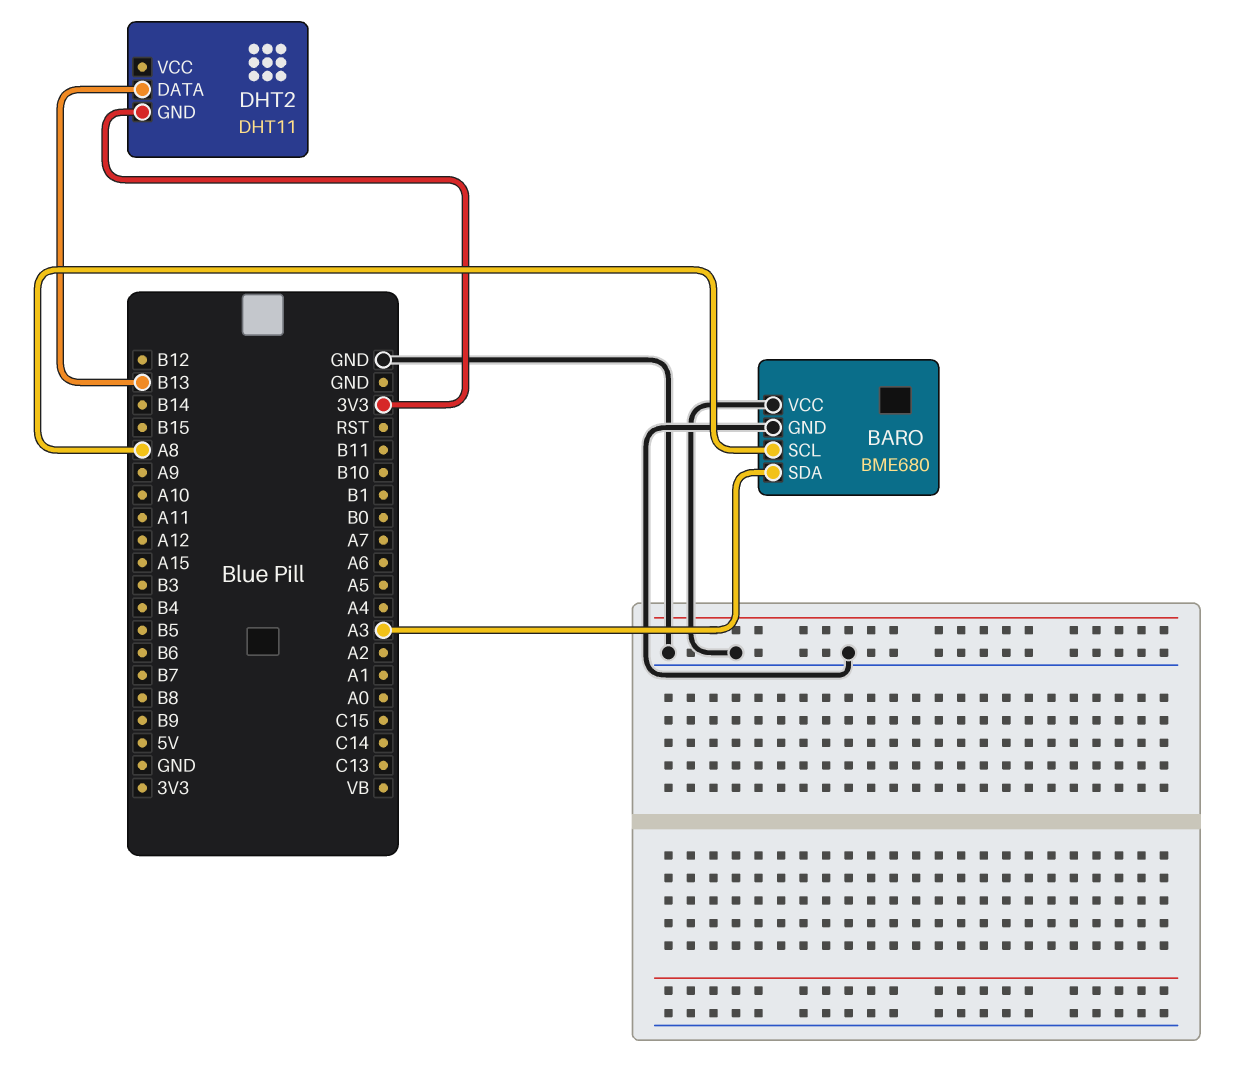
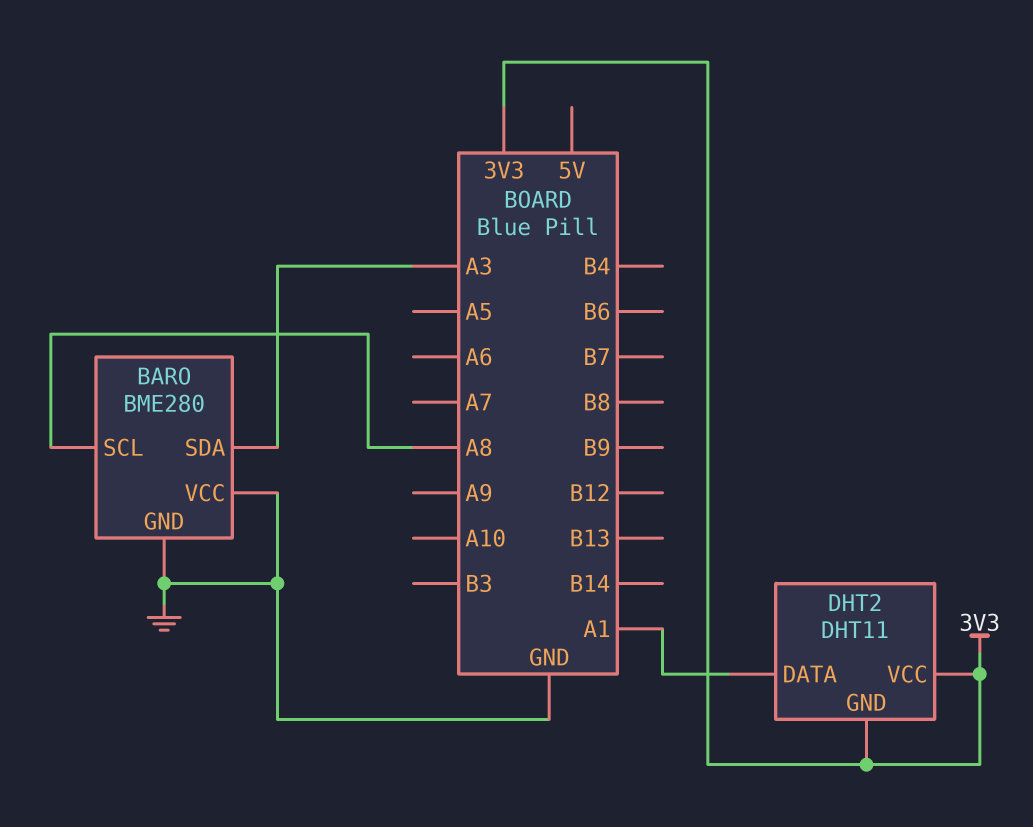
BARO: BME680 -> BME280
DHT2 pin DATA: B13 -> A1
DHT2 pin VCC: none -> 3V3

